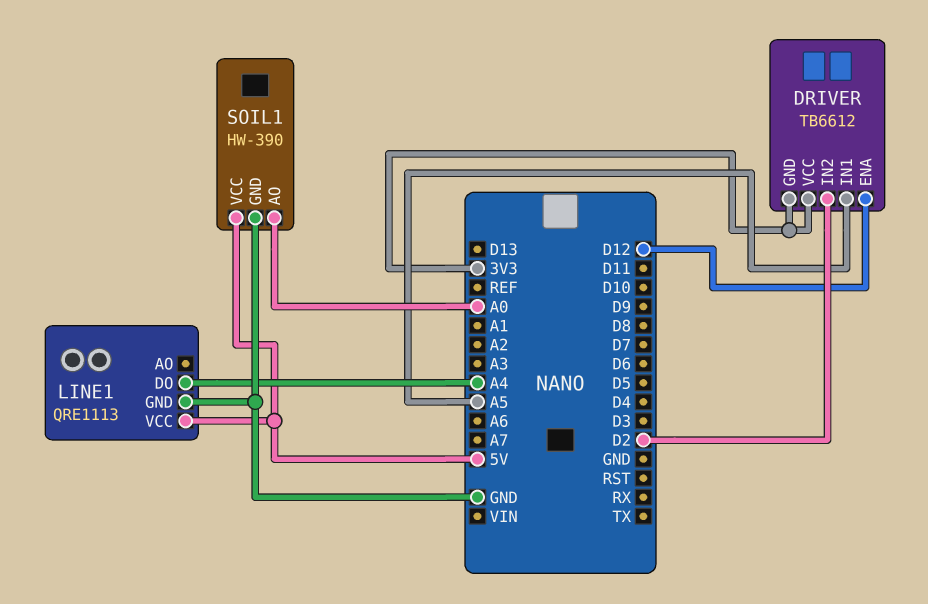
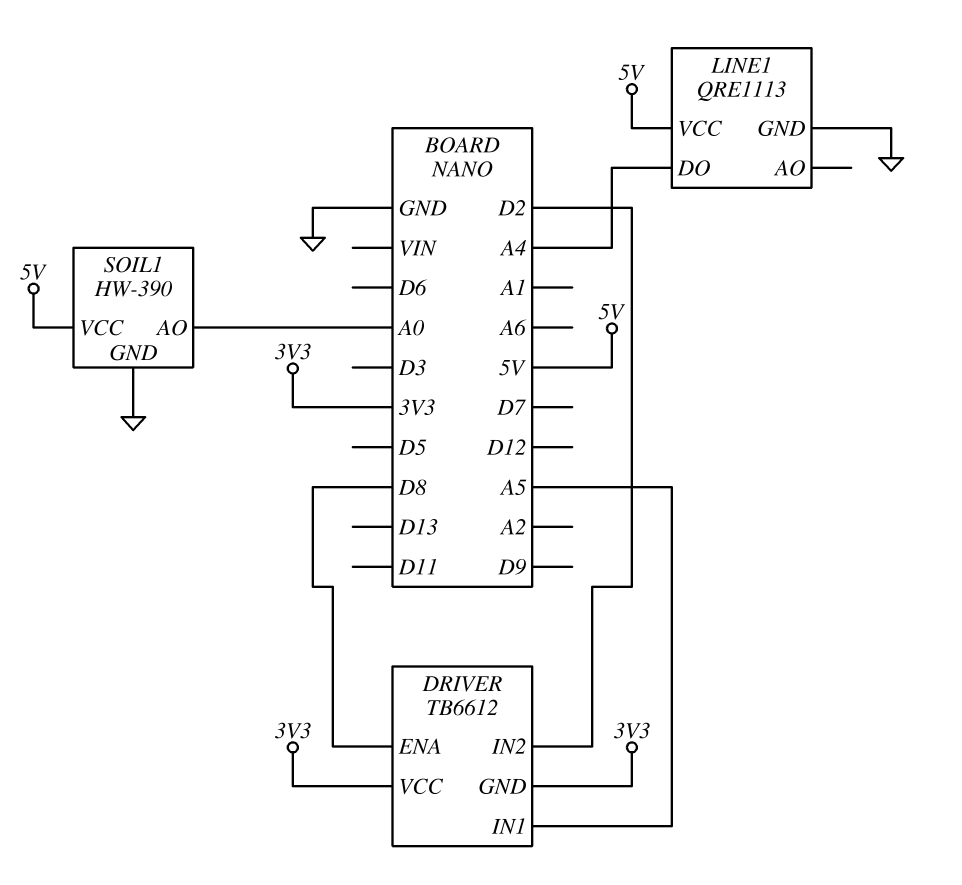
DRIVER pin ENA: D12 -> D8

